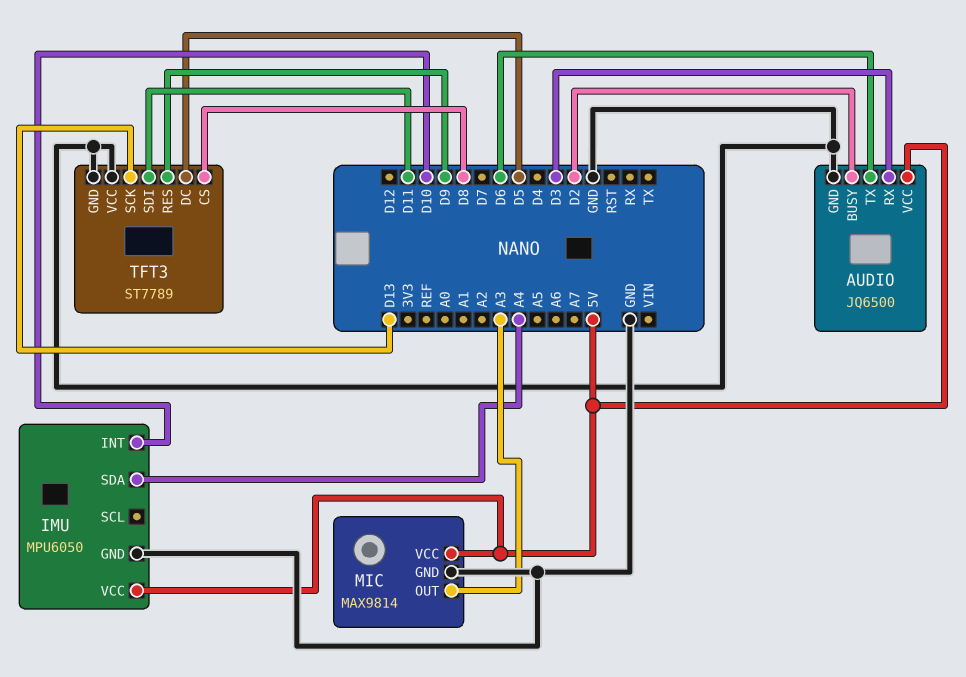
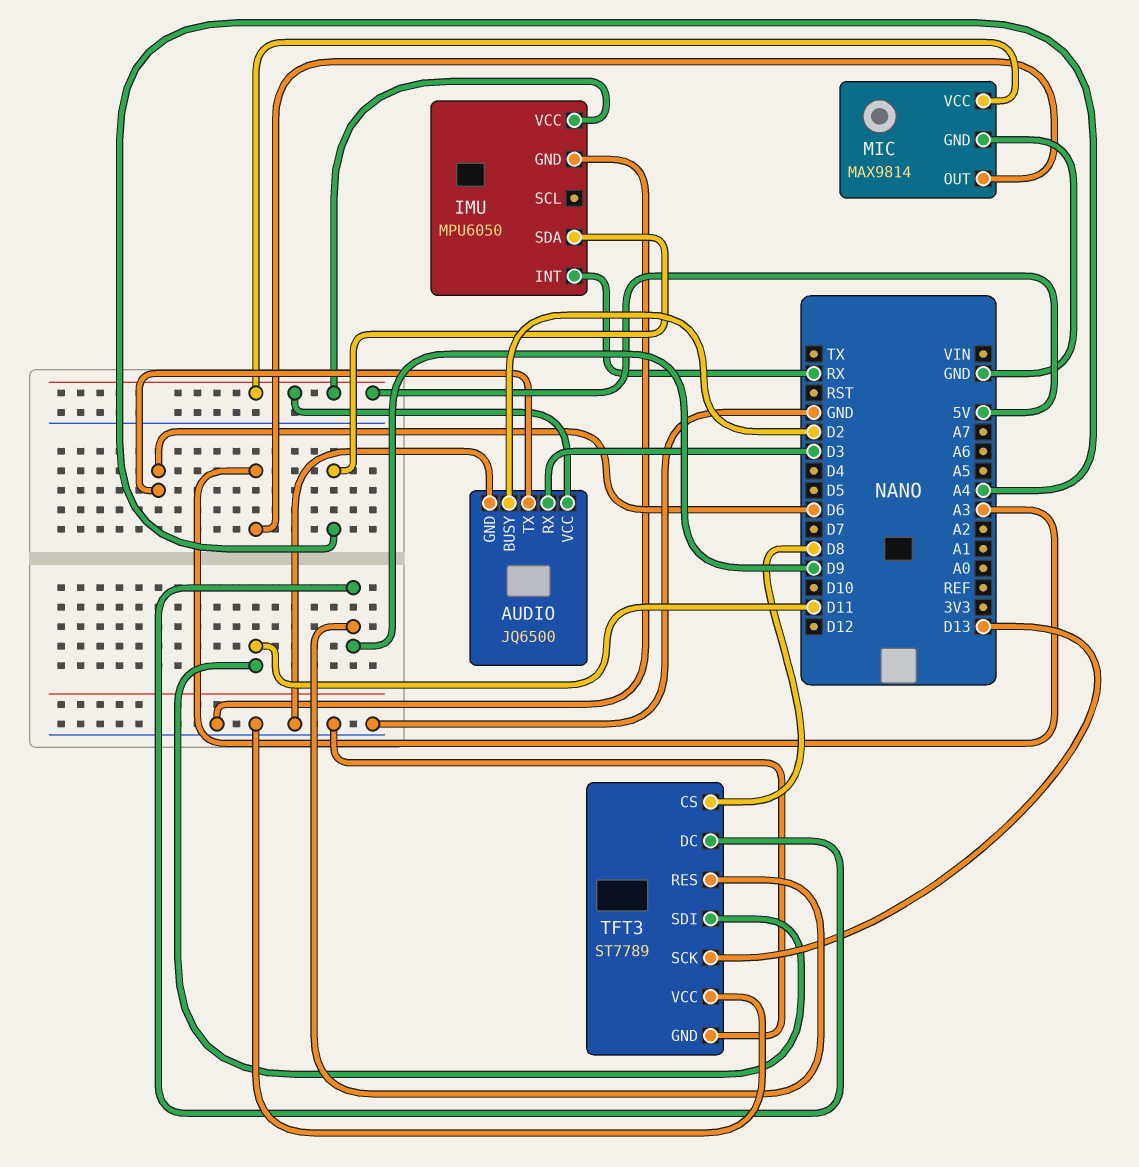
IMU pin INT: D10 -> RX
TFT3 pin DC: D5 -> D9

